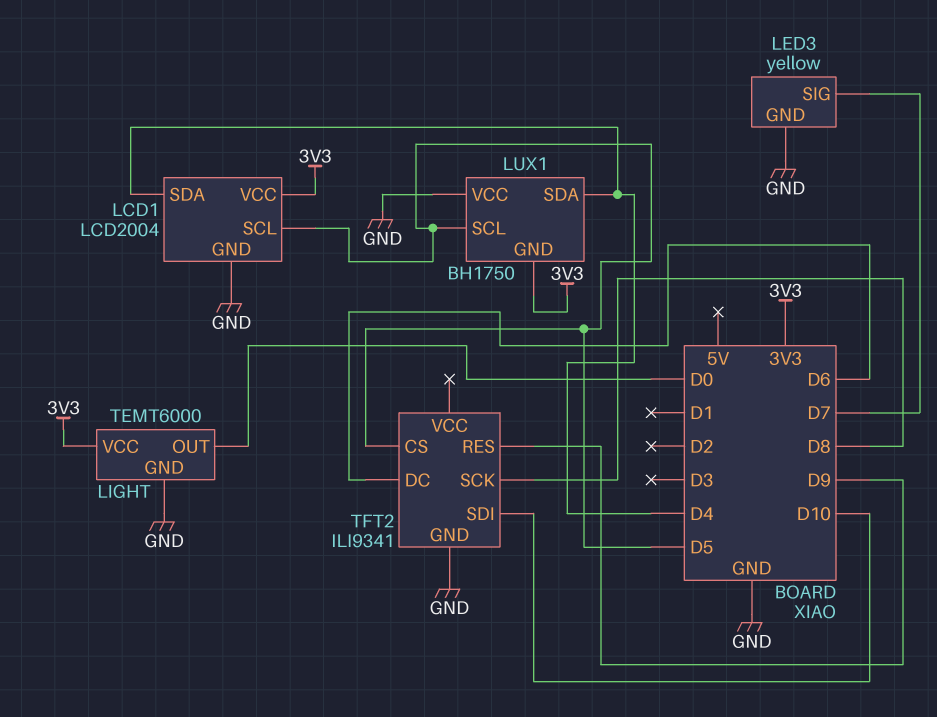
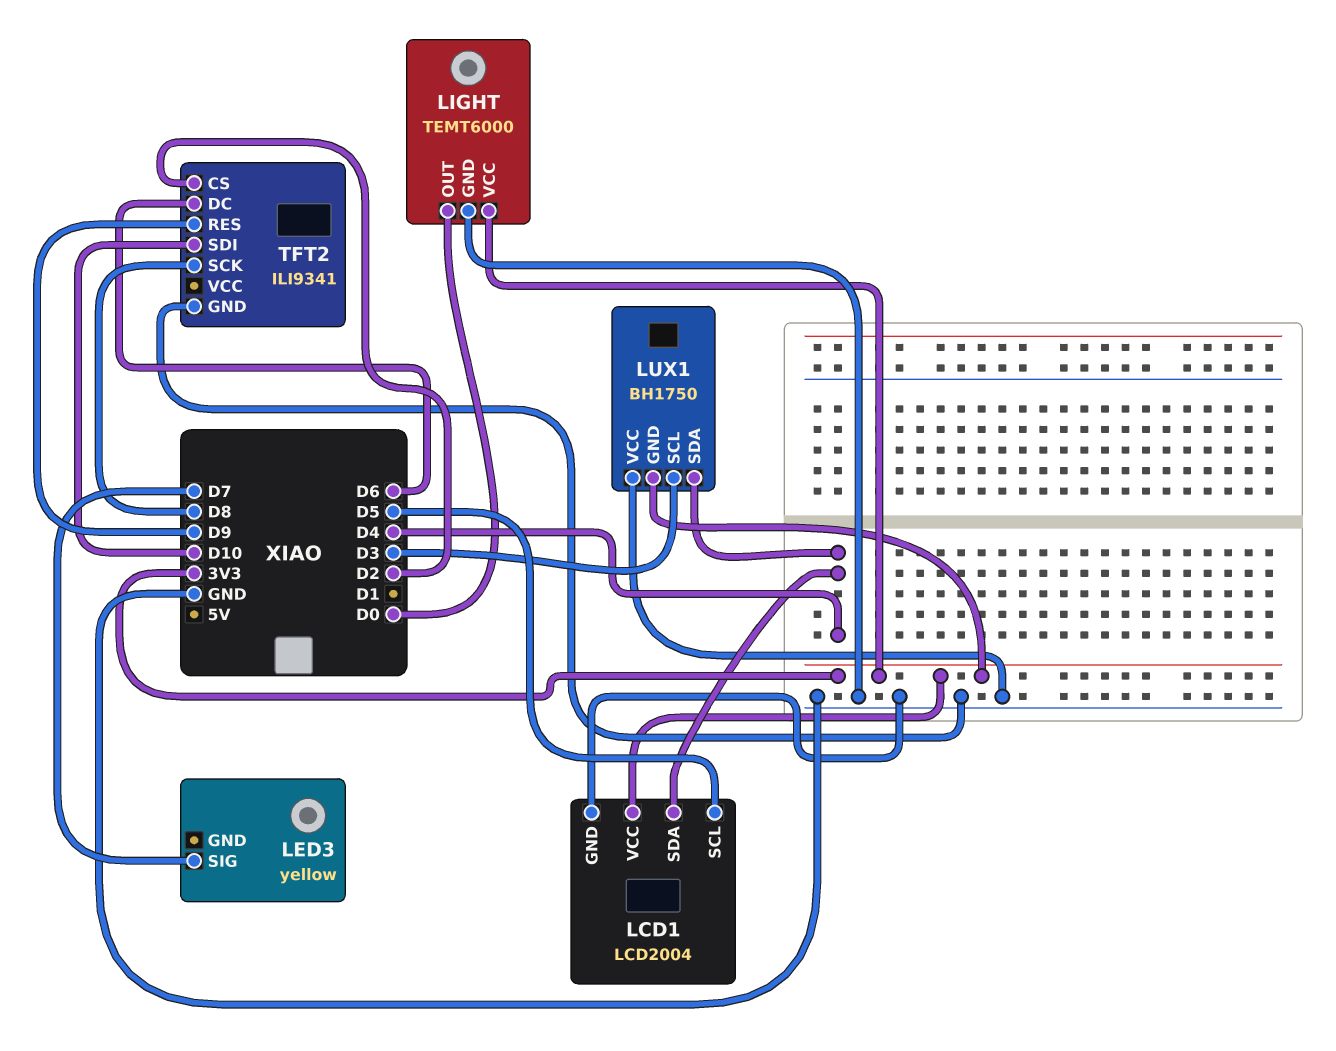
LED3 pin GND: GND -> none
LUX1 pin SCL: D5 -> D3
TFT2 pin CS: D5 -> D2

